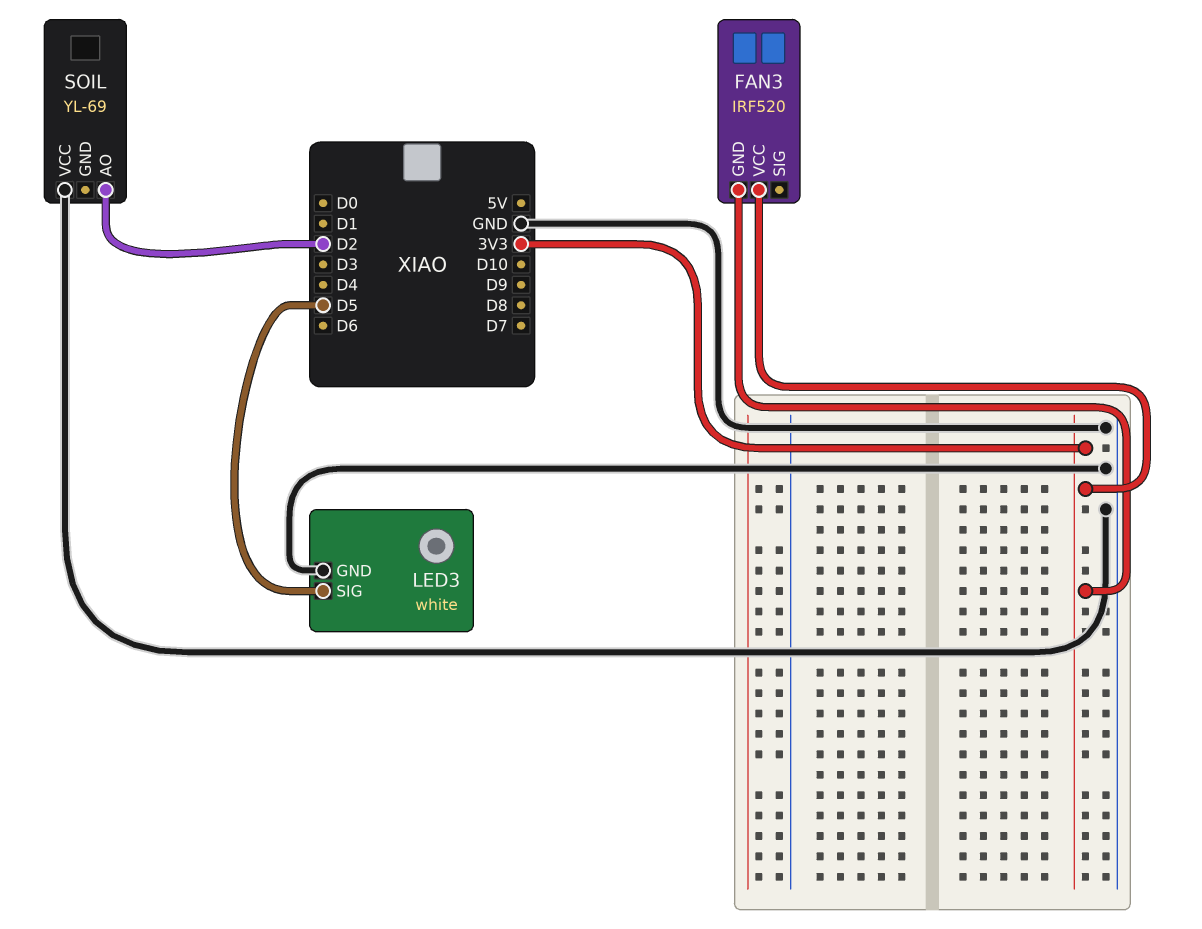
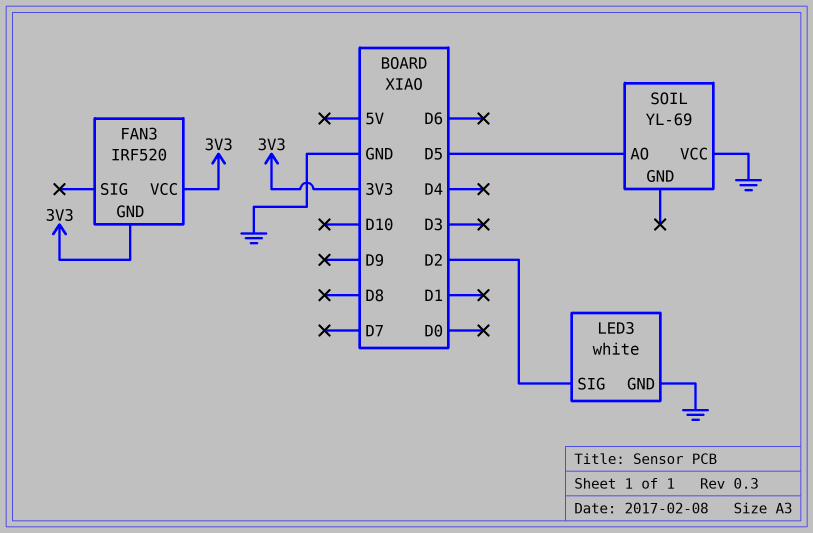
LED3 pin SIG: D5 -> D2
SOIL pin AO: D2 -> D5

